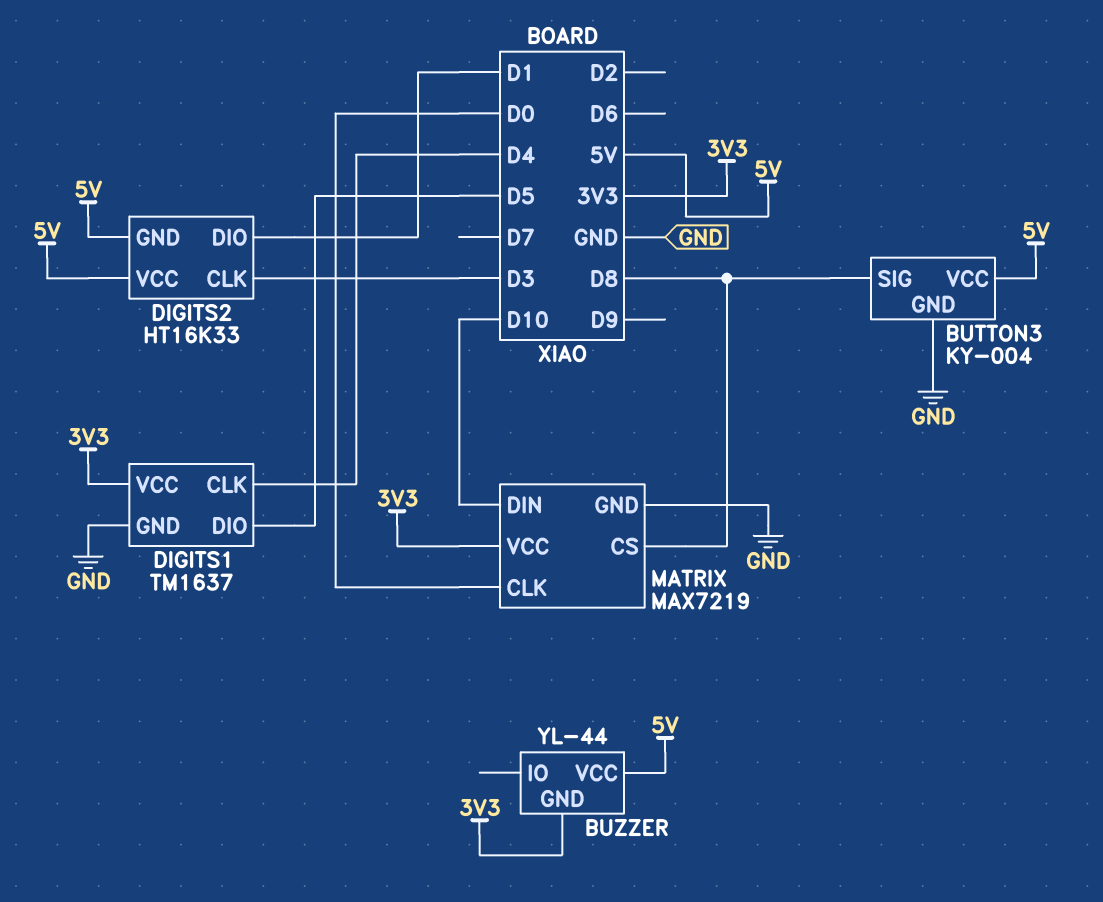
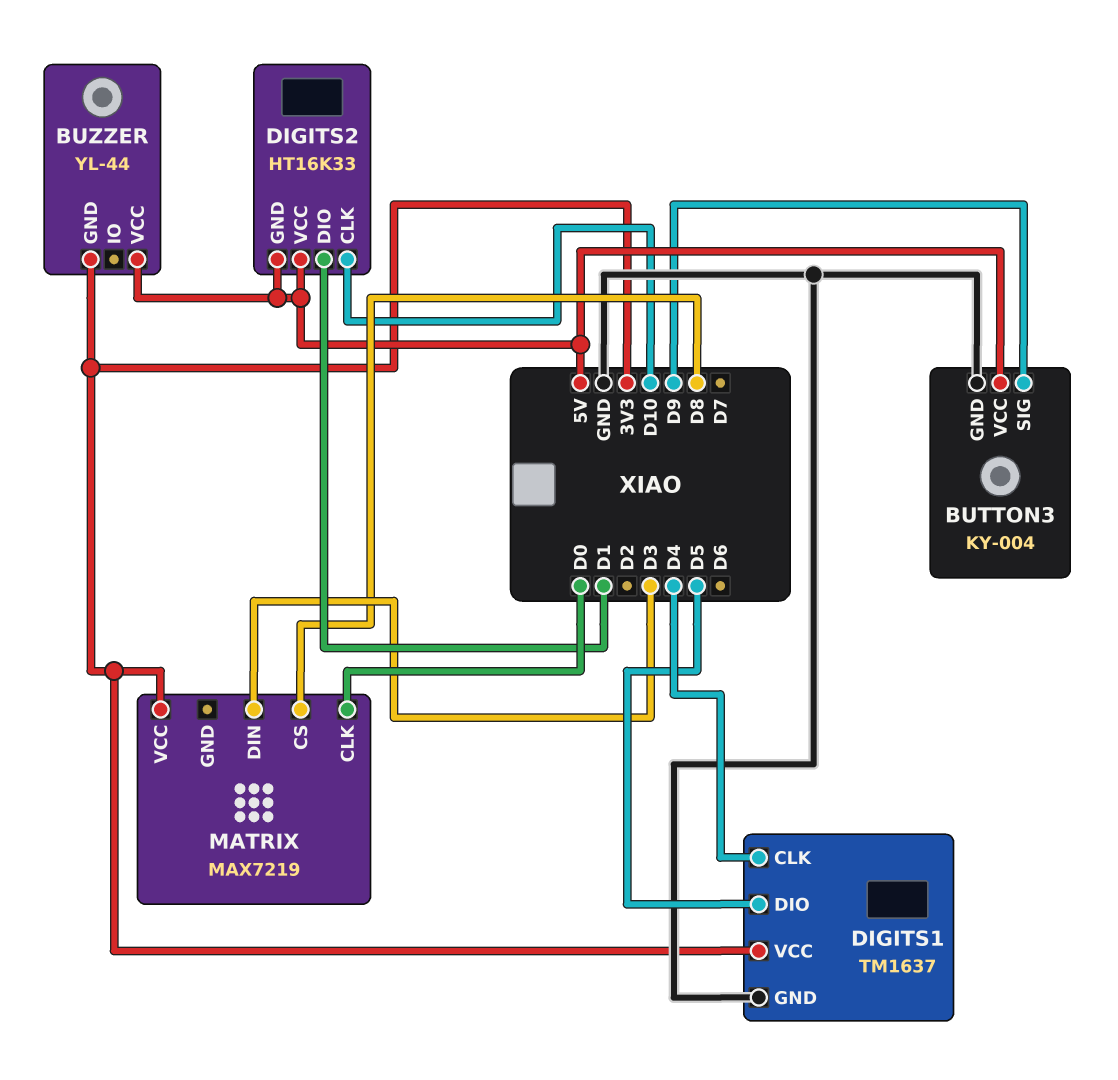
BUTTON3 pin SIG: D8 -> D9
DIGITS2 pin CLK: D3 -> D10
MATRIX pin DIN: D10 -> D3
MATRIX pin GND: GND -> none

